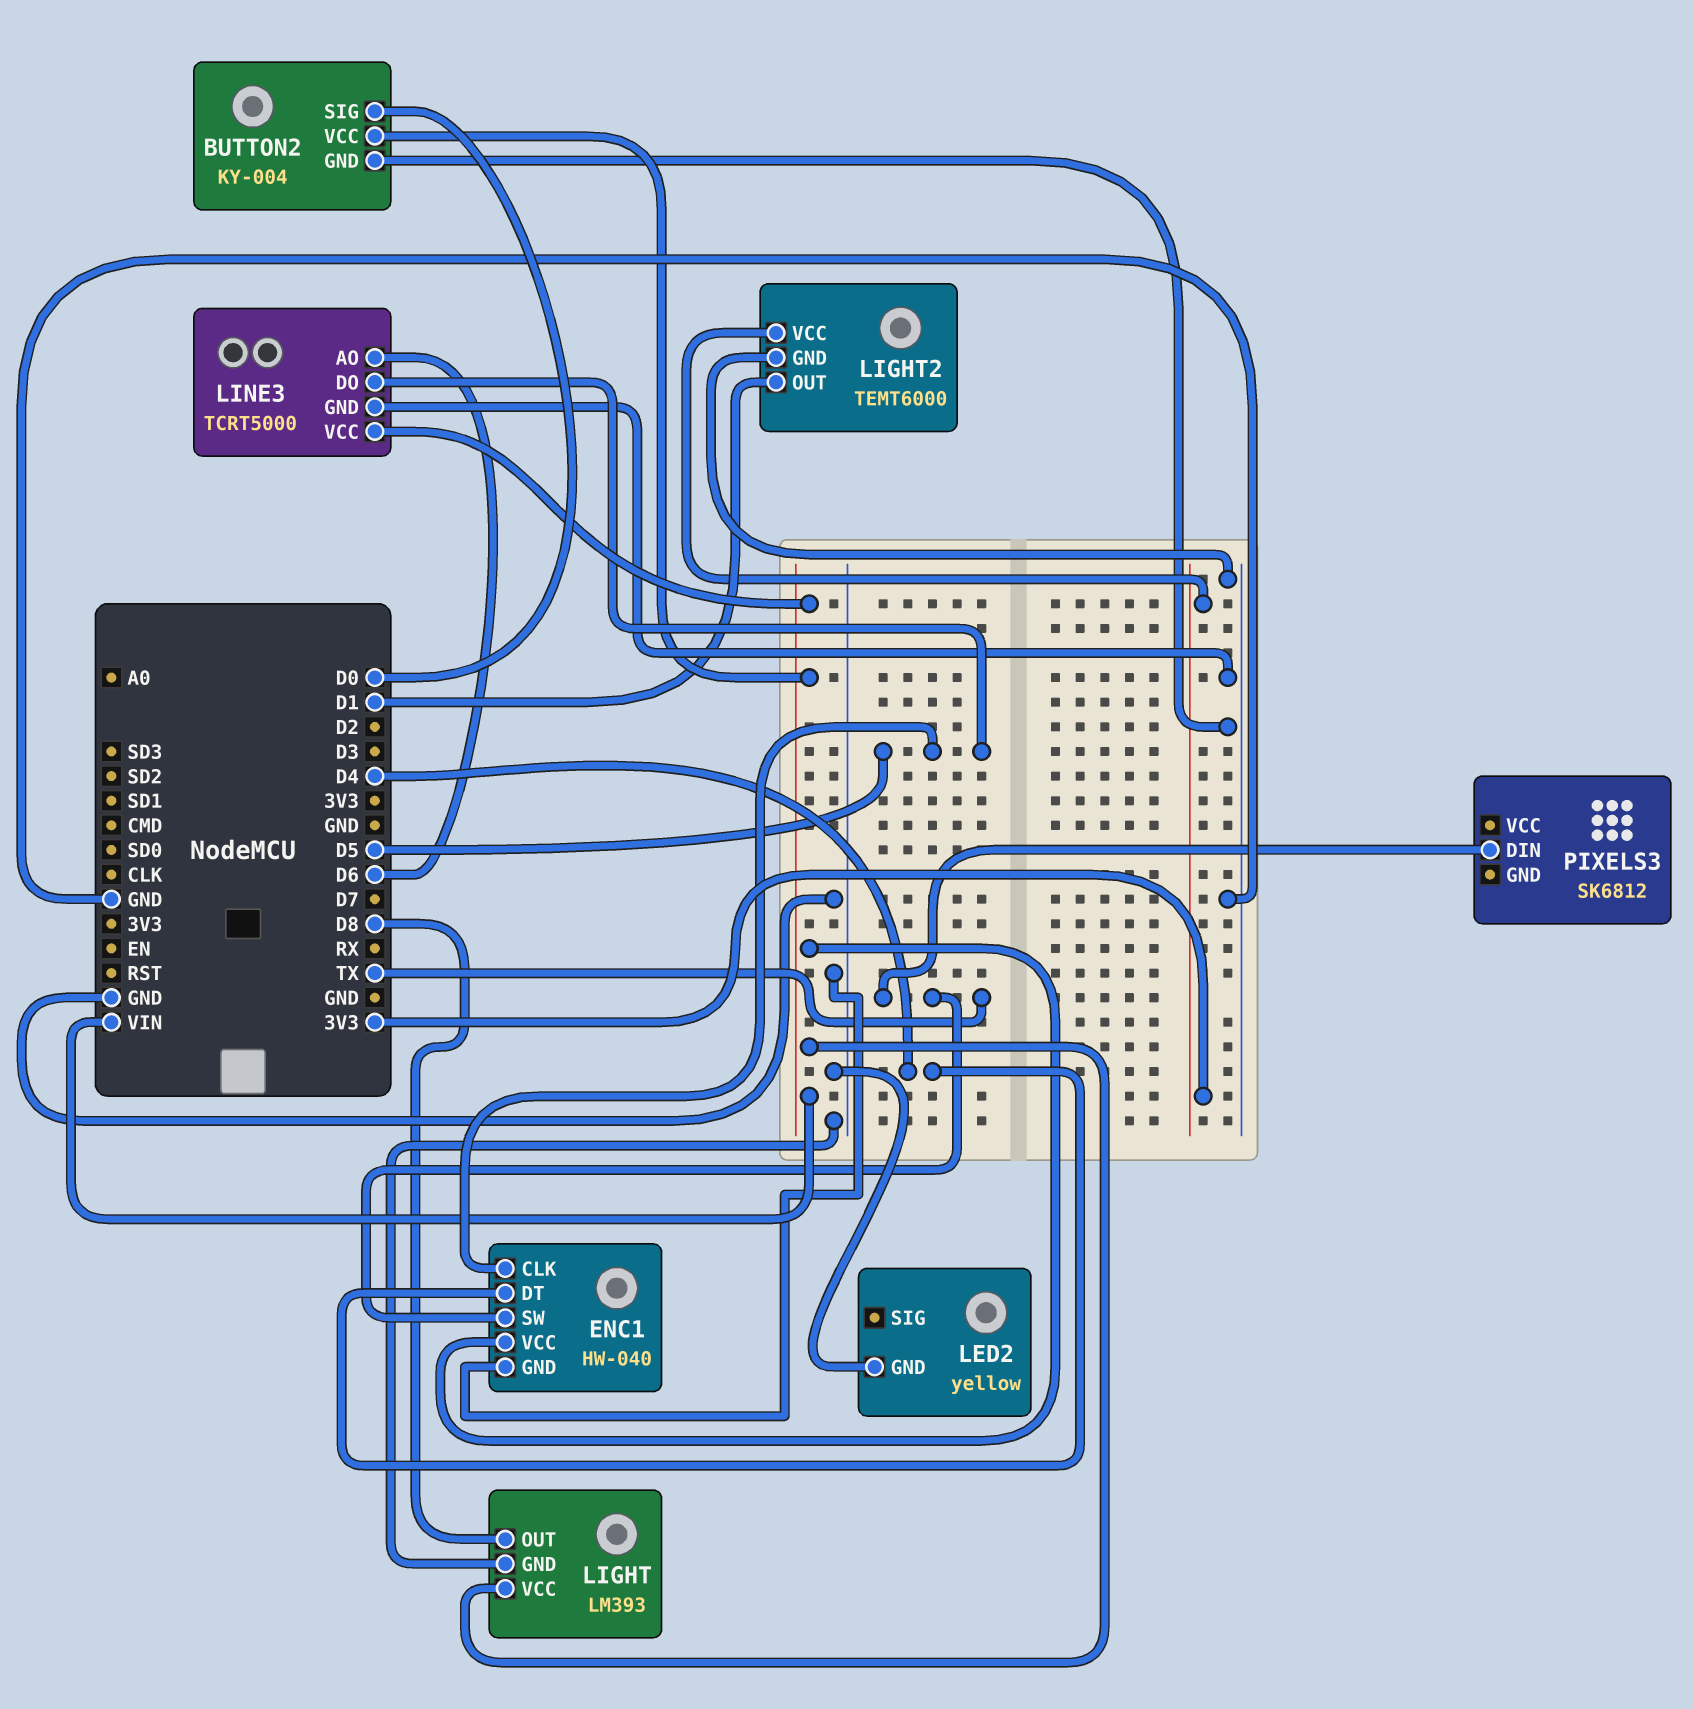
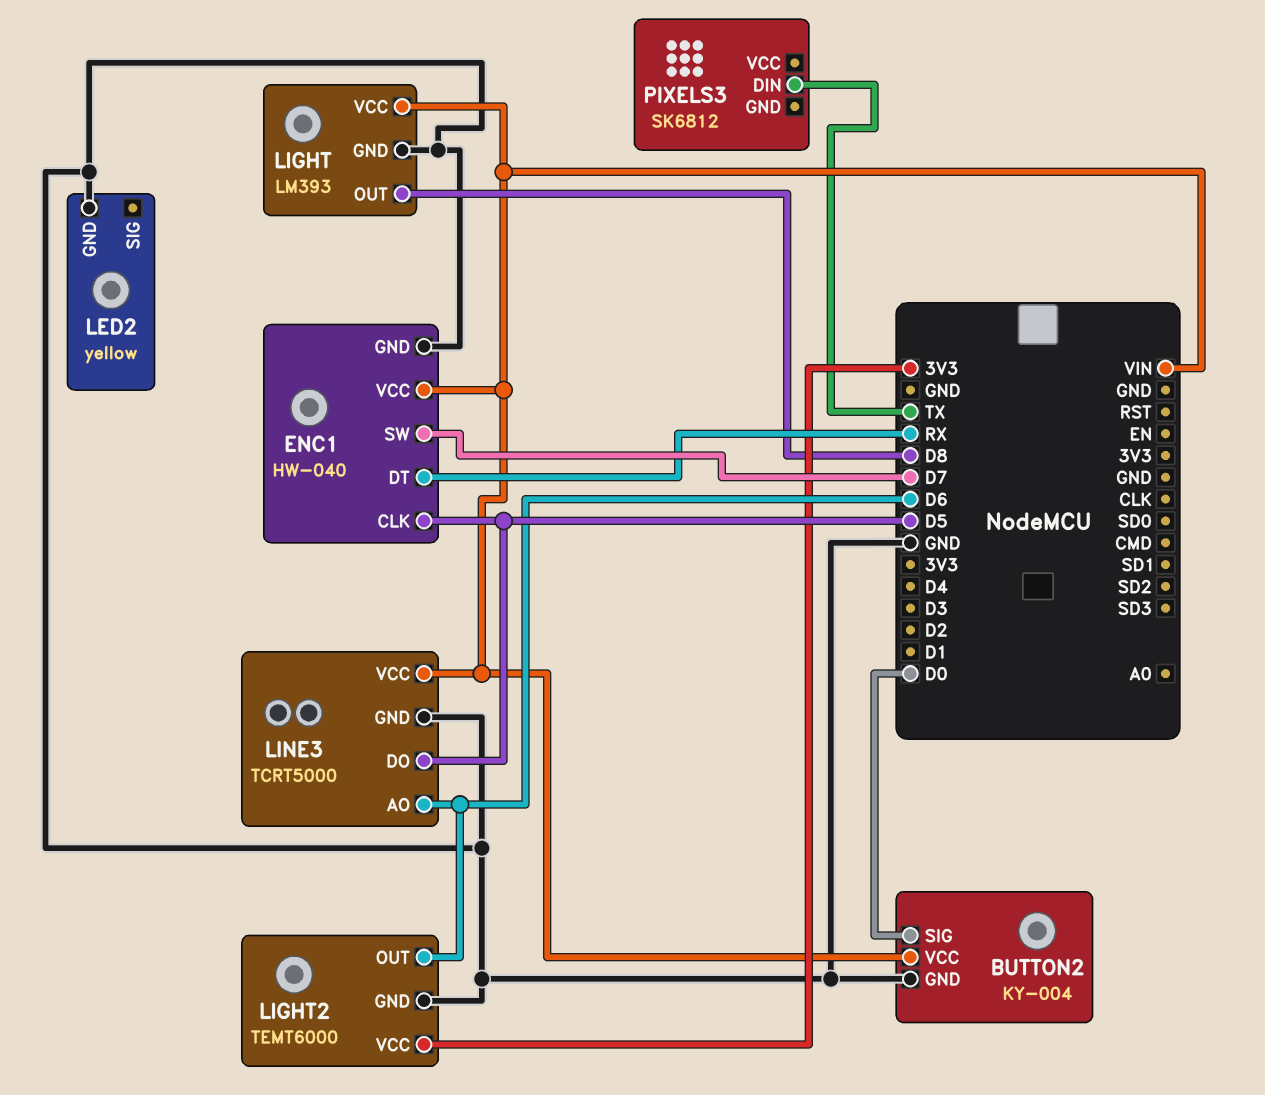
ENC1 pin DT: D4 -> RX
ENC1 pin SW: TX -> D7
LIGHT2 pin OUT: D1 -> D6

